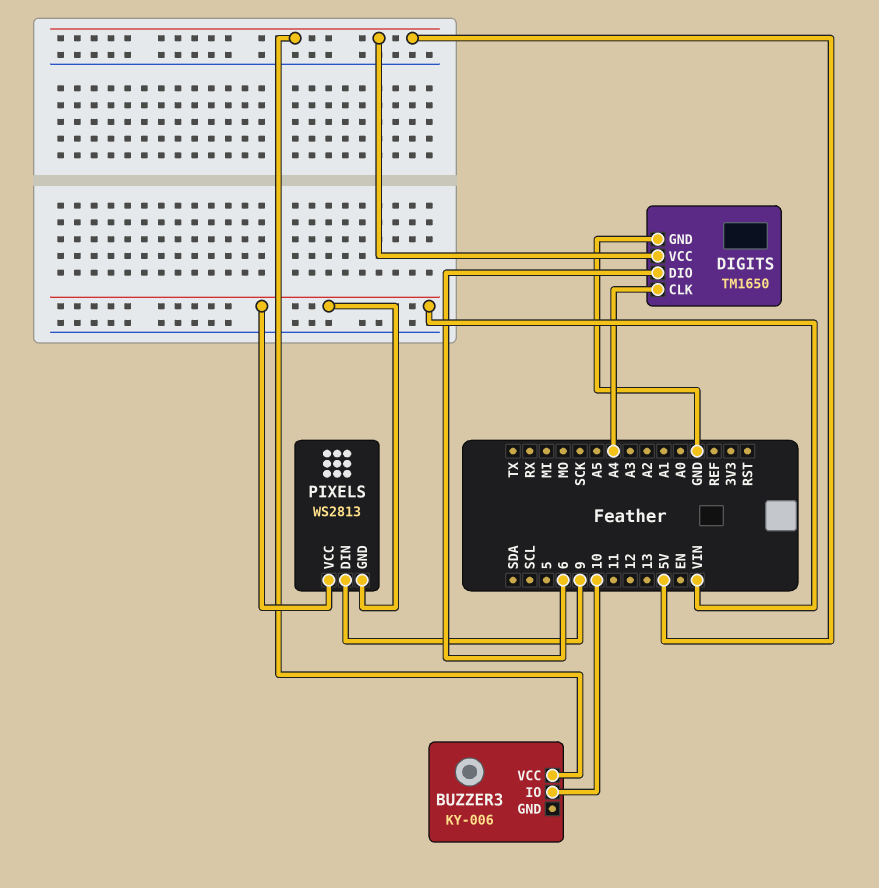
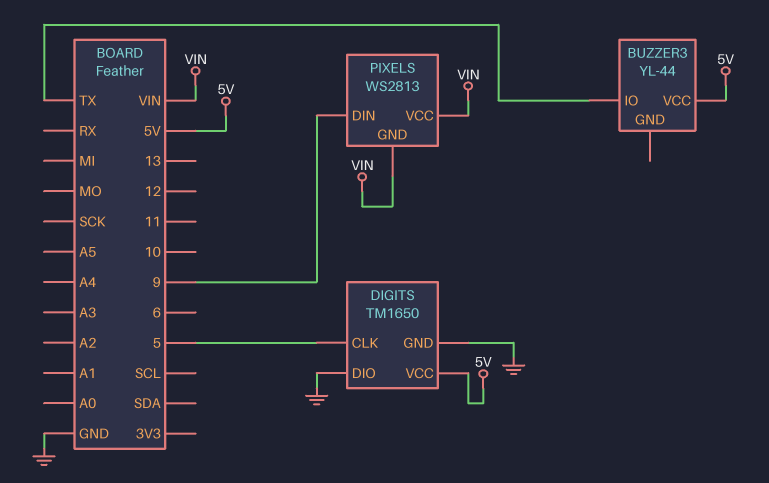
BUZZER3: KY-006 -> YL-44
BUZZER3 pin IO: 10 -> TX
DIGITS pin CLK: A4 -> 5
DIGITS pin DIO: 6 -> GND

